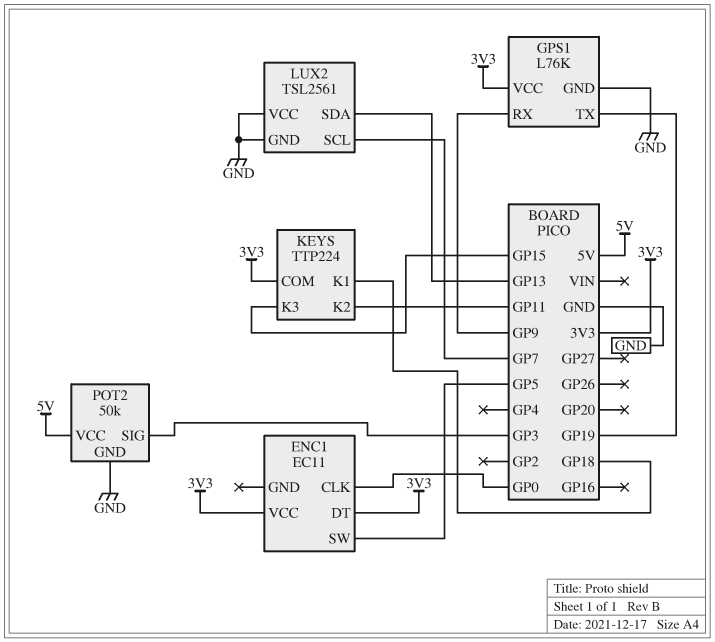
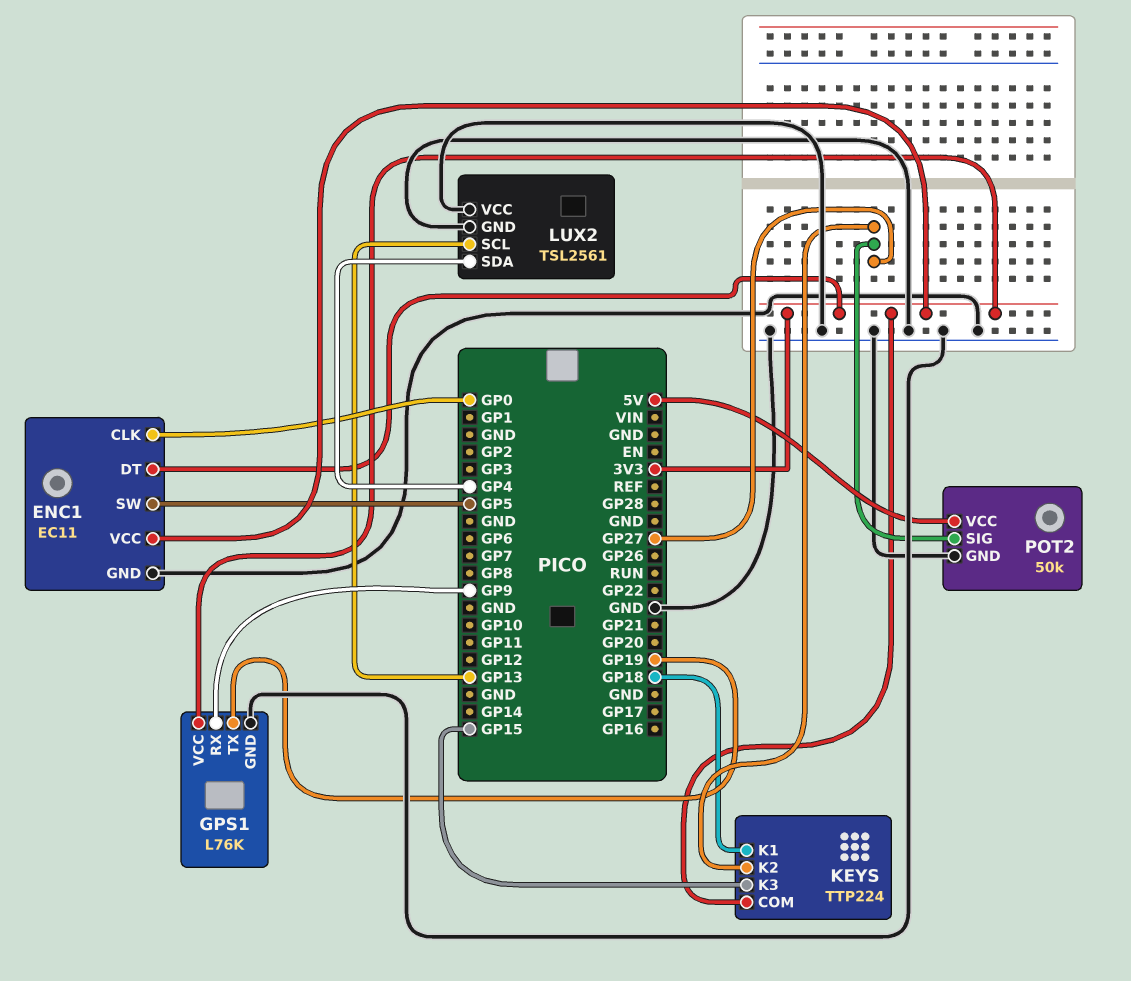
ENC1 pin GND: none -> GND
KEYS pin K2: GP11 -> GP27
LUX2 pin SCL: GP7 -> GP13
LUX2 pin SDA: GP13 -> GP4
POT2 pin SIG: GP3 -> GP27

